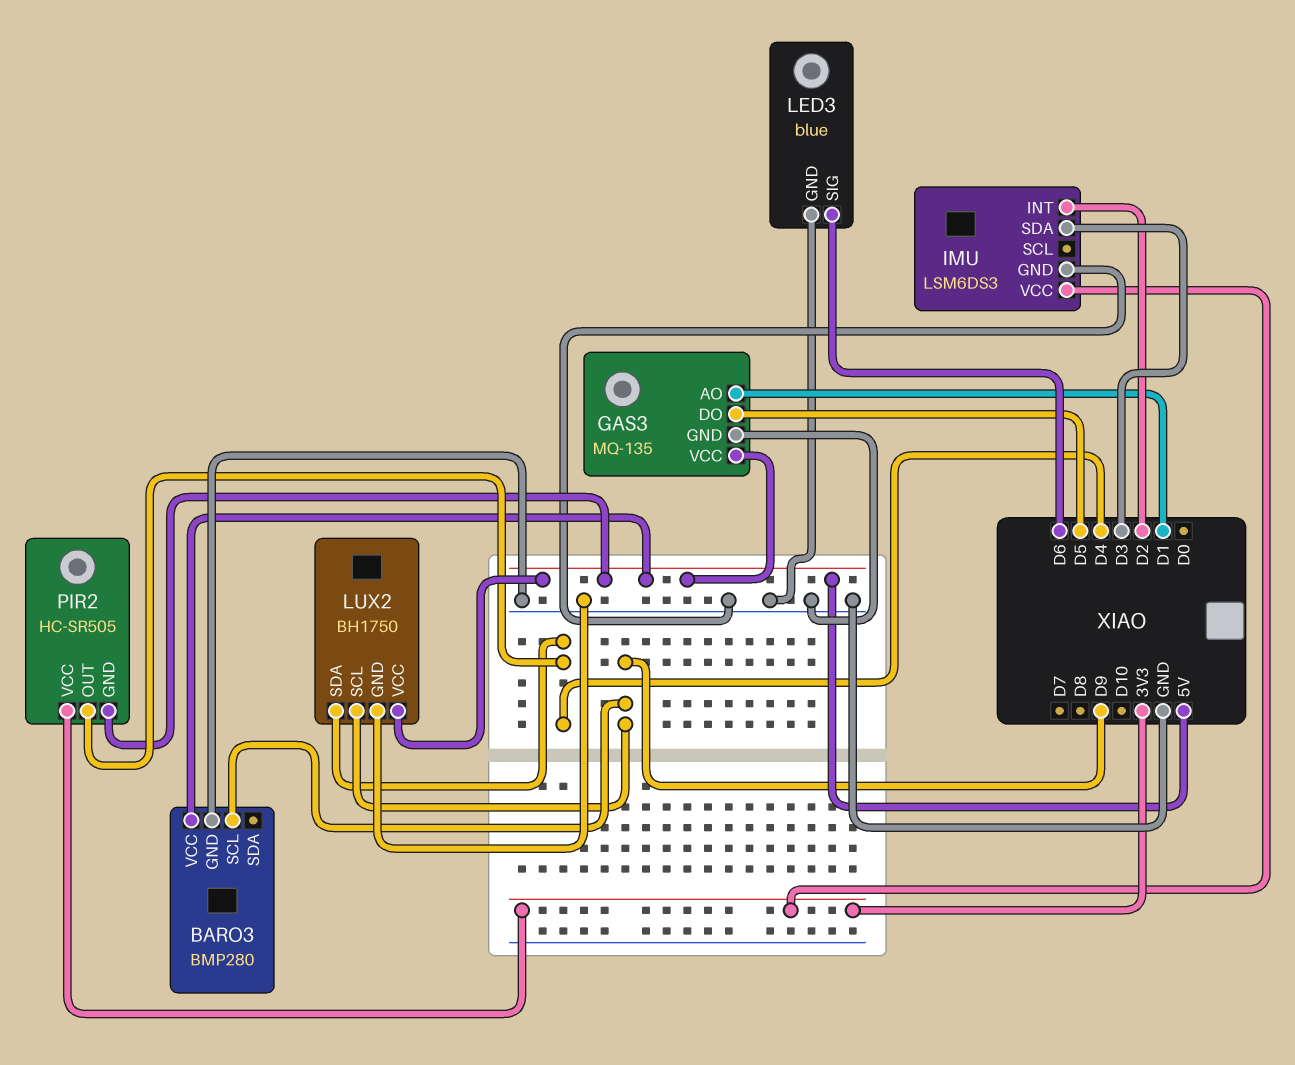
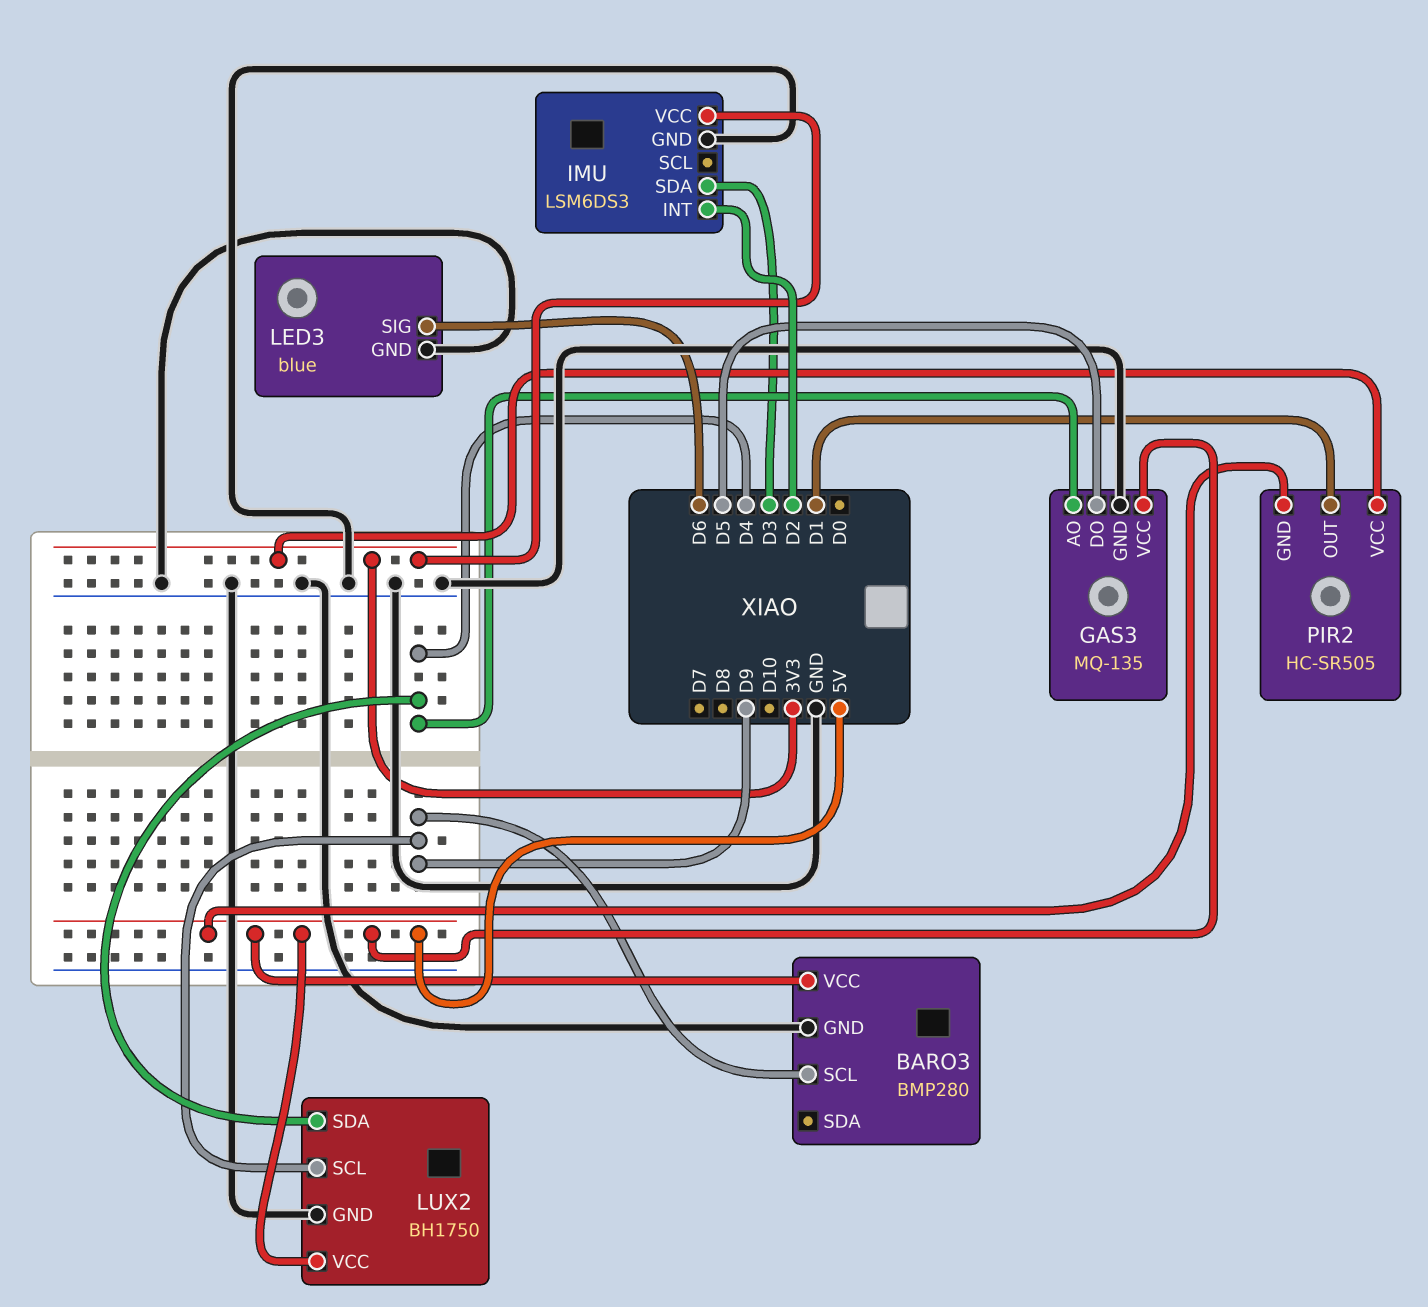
GAS3 pin AO: D1 -> D4
PIR2 pin OUT: D4 -> D1

